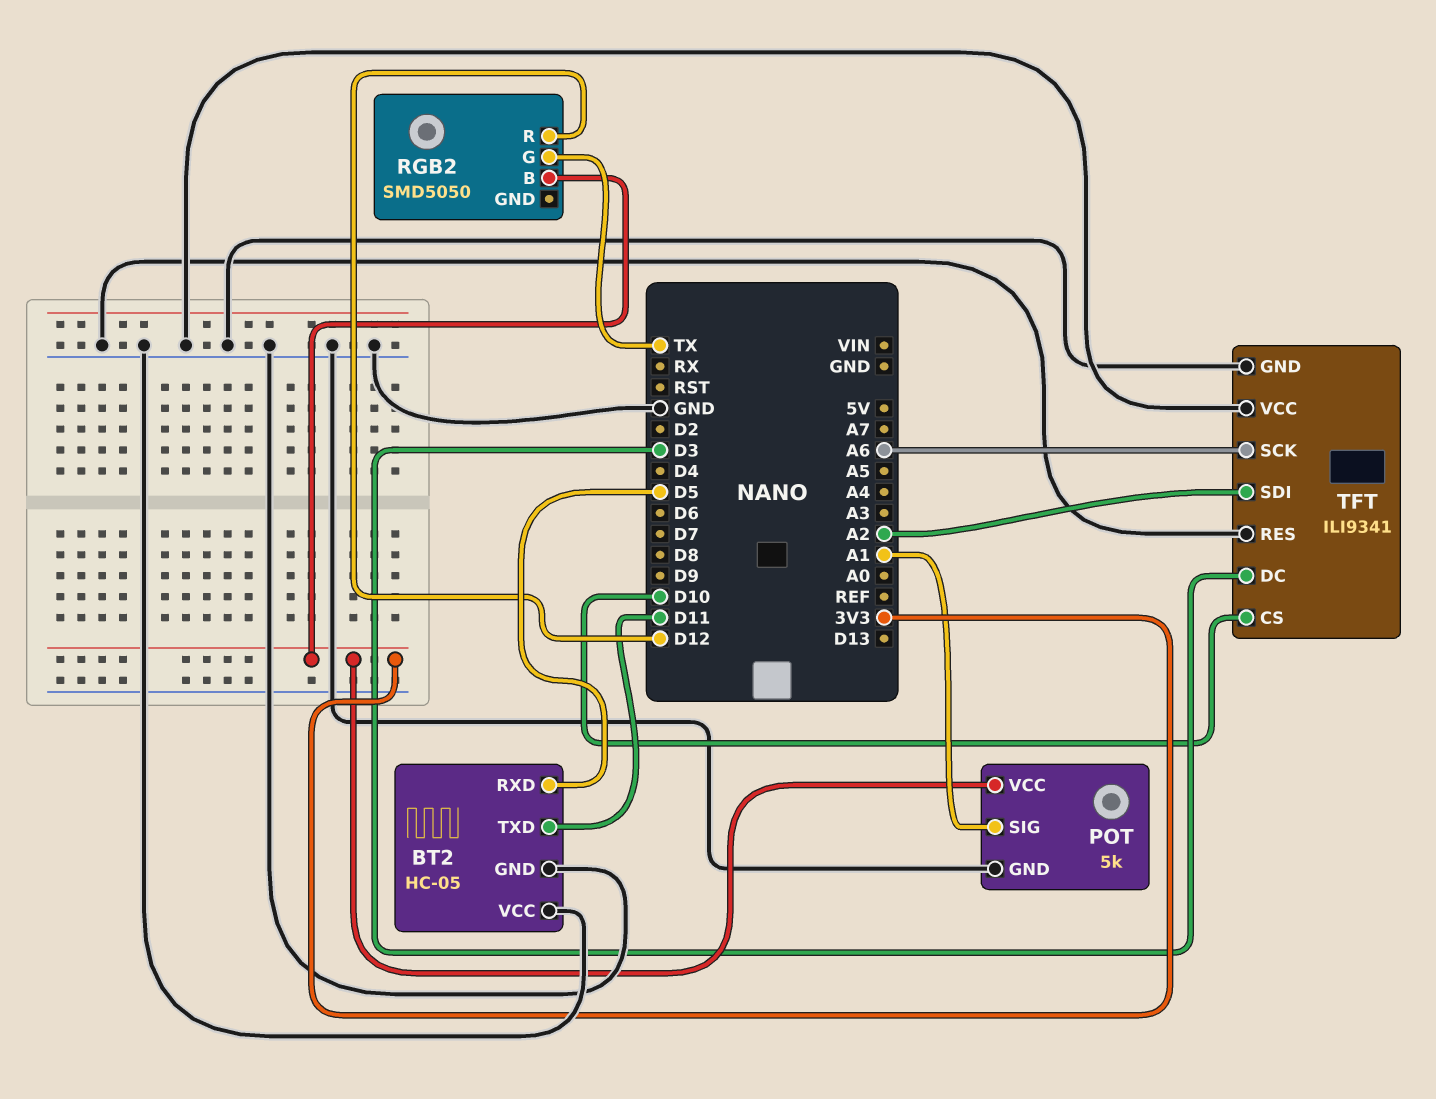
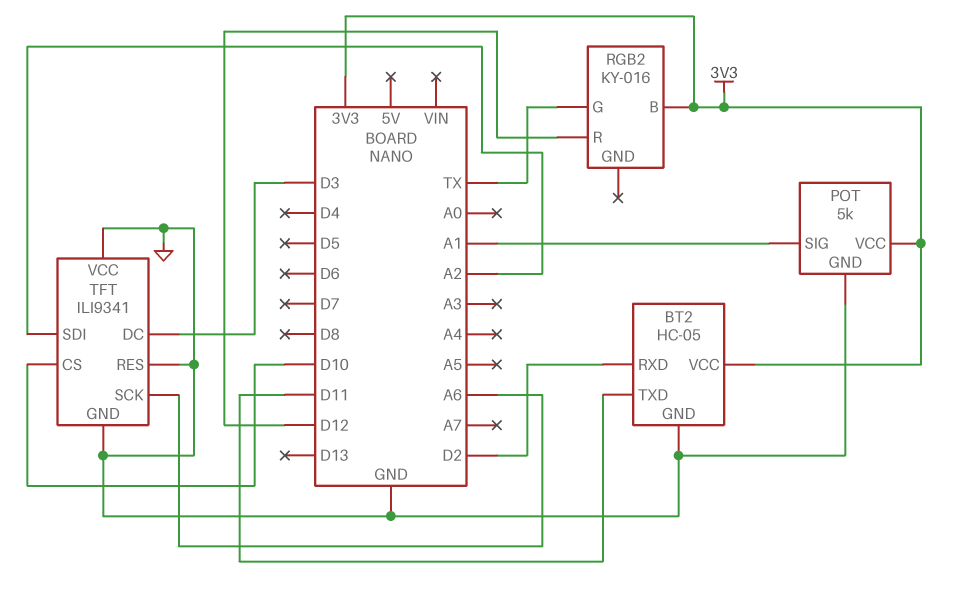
BT2 pin RXD: D5 -> D2
BT2 pin VCC: GND -> 3V3
RGB2: SMD5050 -> KY-016

